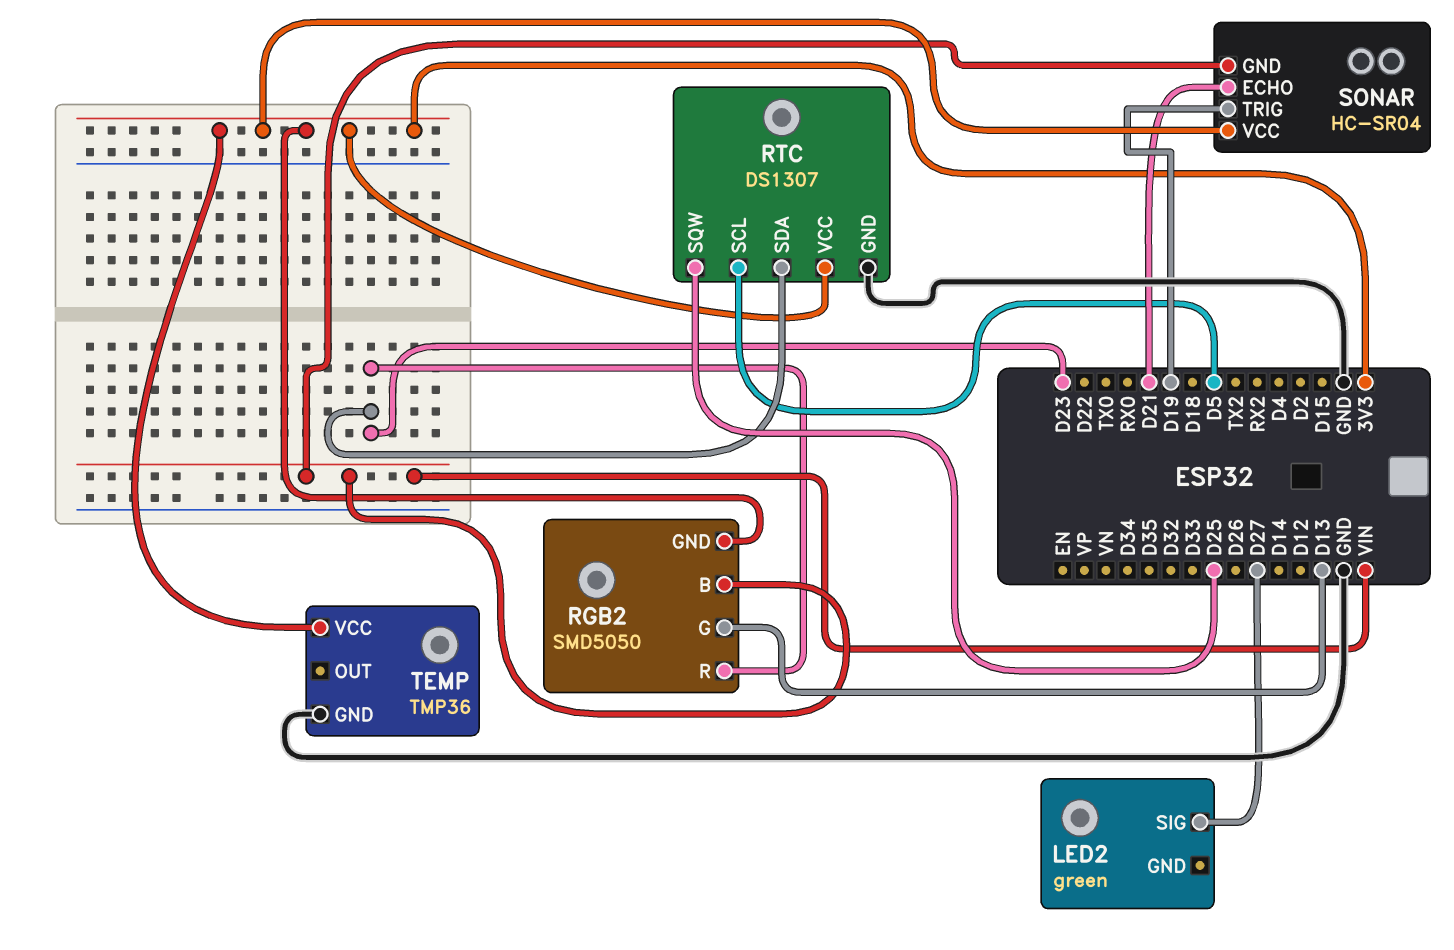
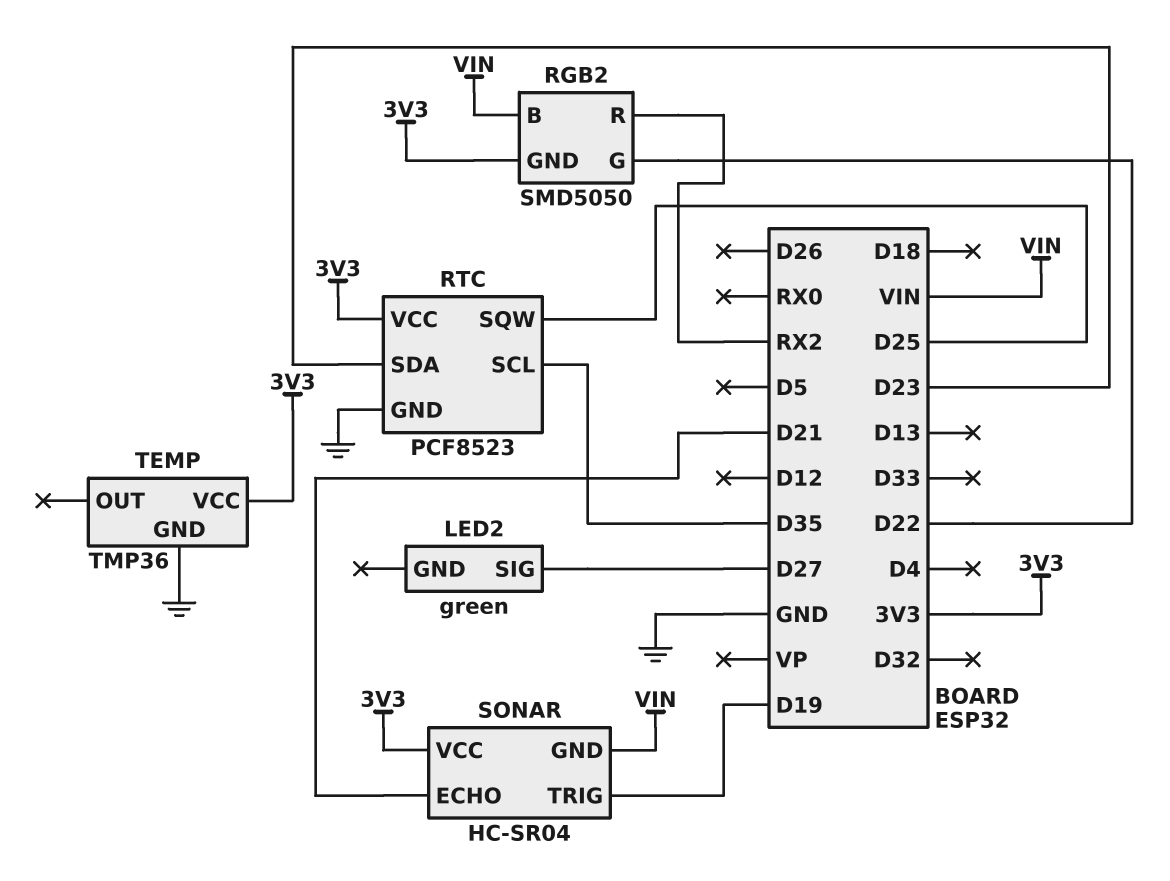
RGB2 pin G: D13 -> D22
RGB2 pin R: D23 -> RX2
RTC: DS1307 -> PCF8523
RTC pin SCL: D5 -> D35

